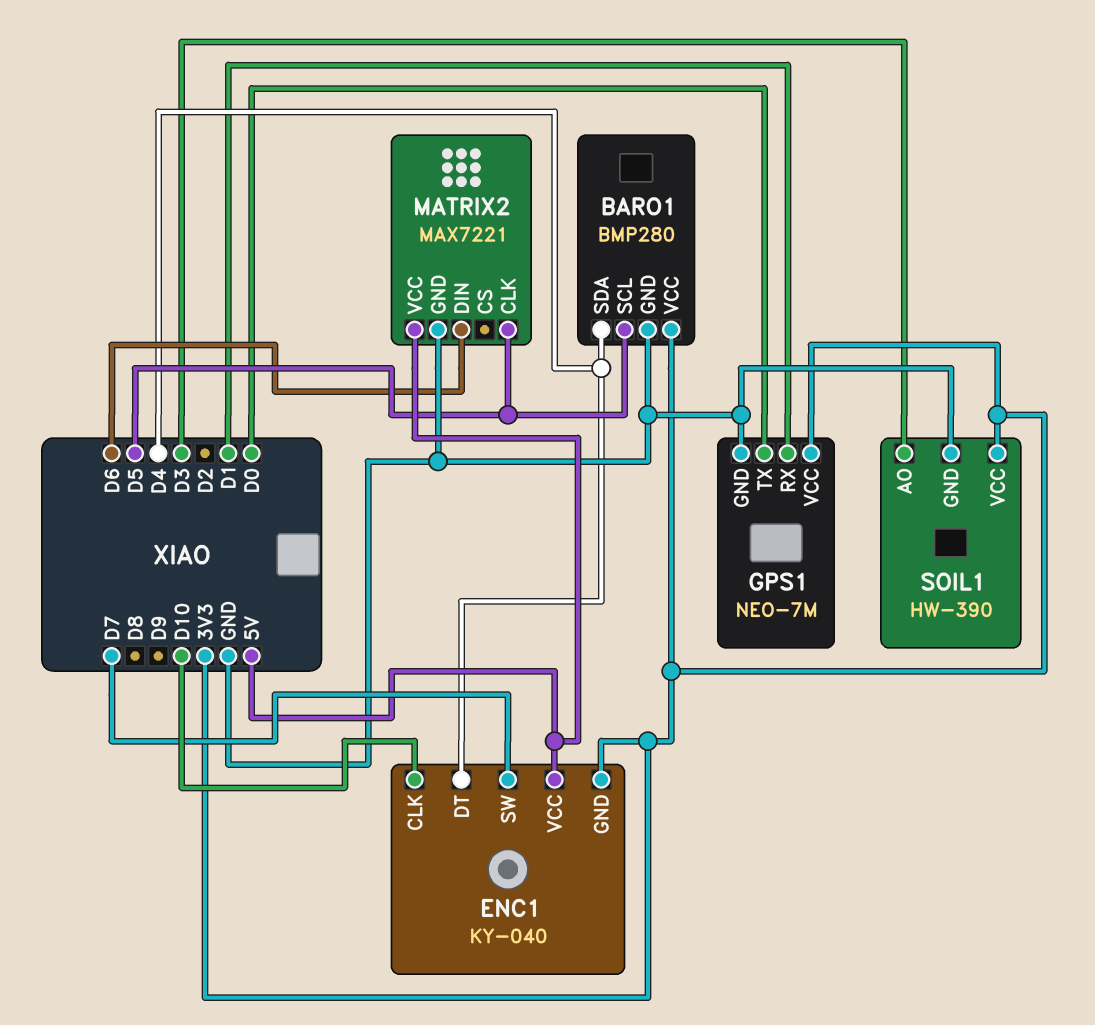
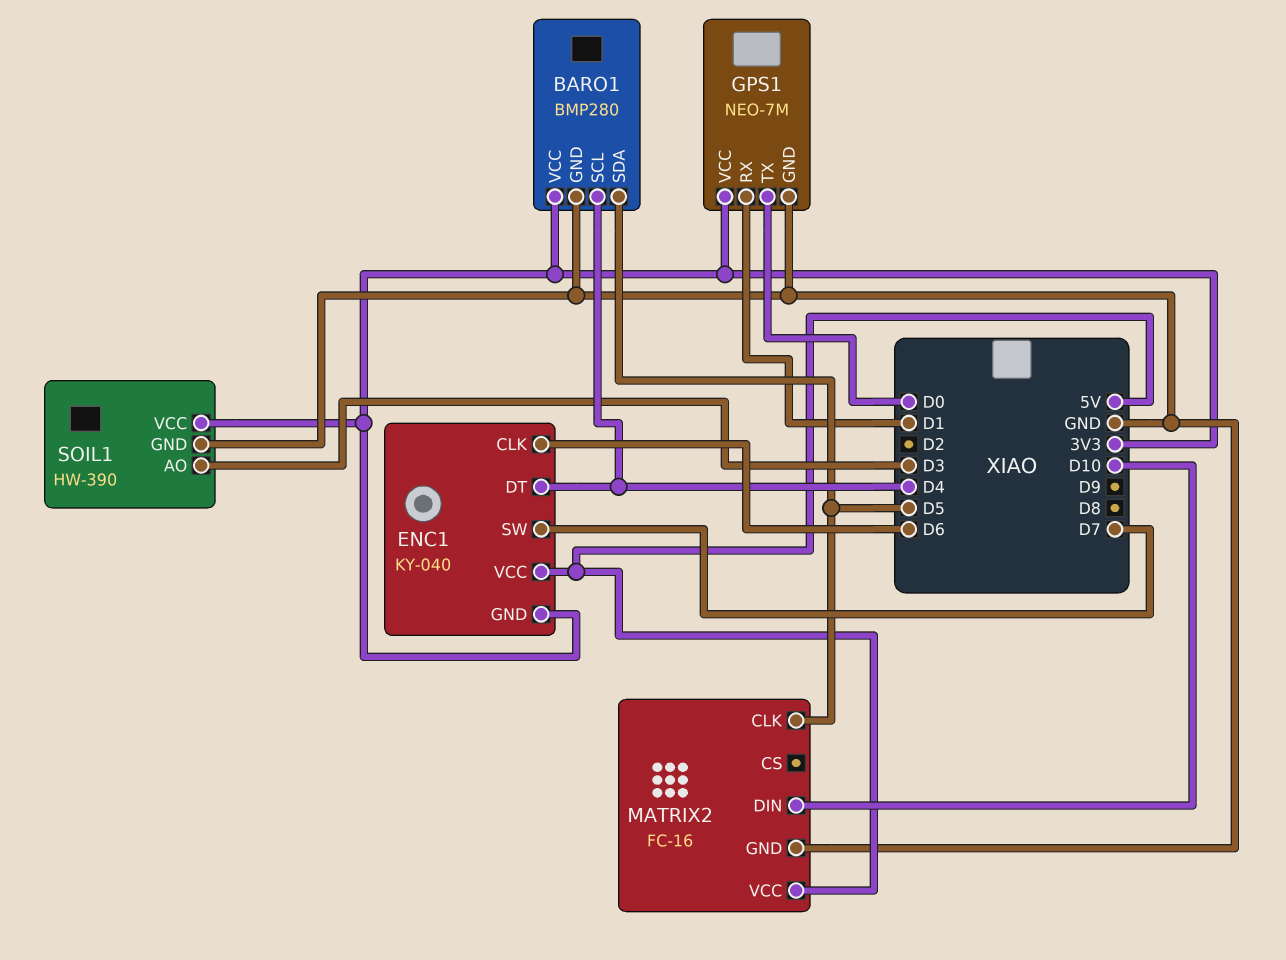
BARO1 pin SCL: D5 -> D4
BARO1 pin SDA: D4 -> D5
ENC1 pin CLK: D10 -> D6
MATRIX2: MAX7221 -> FC-16
MATRIX2 pin DIN: D6 -> D10

